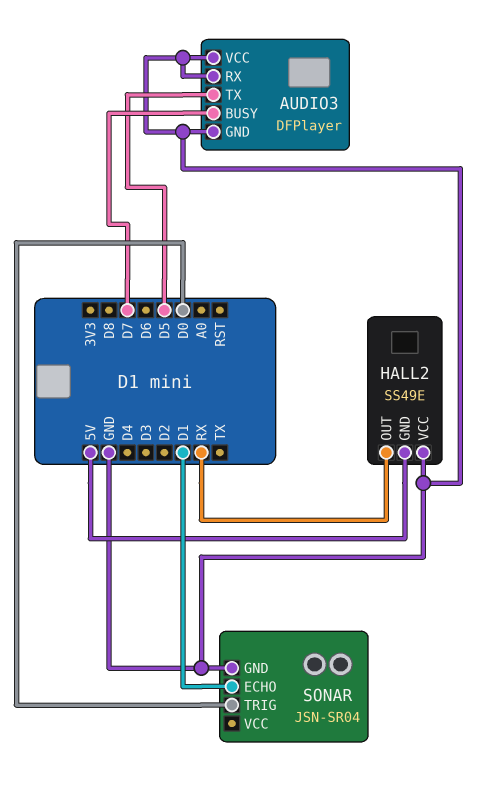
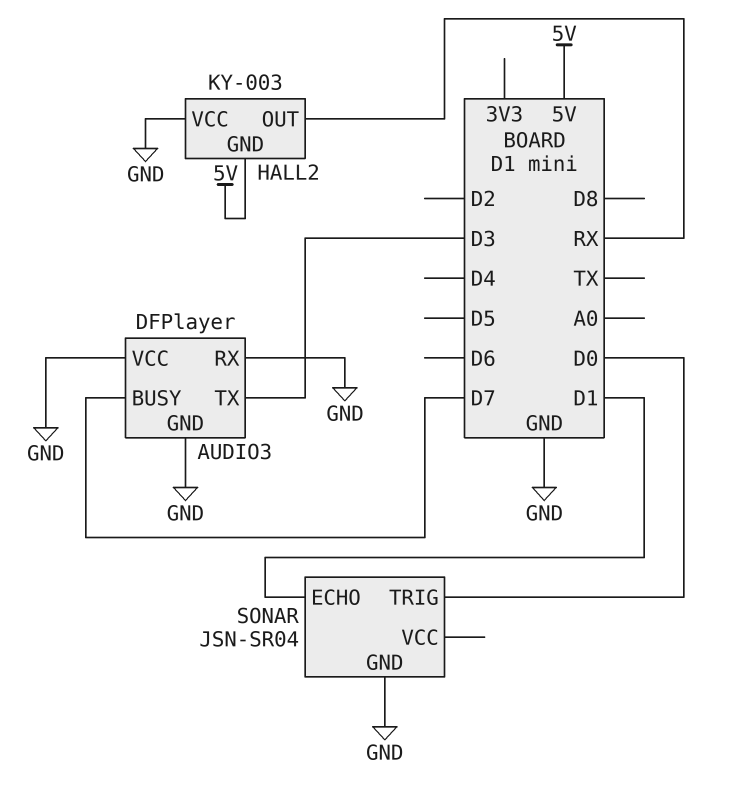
AUDIO3 pin TX: D5 -> D3
HALL2: SS49E -> KY-003

